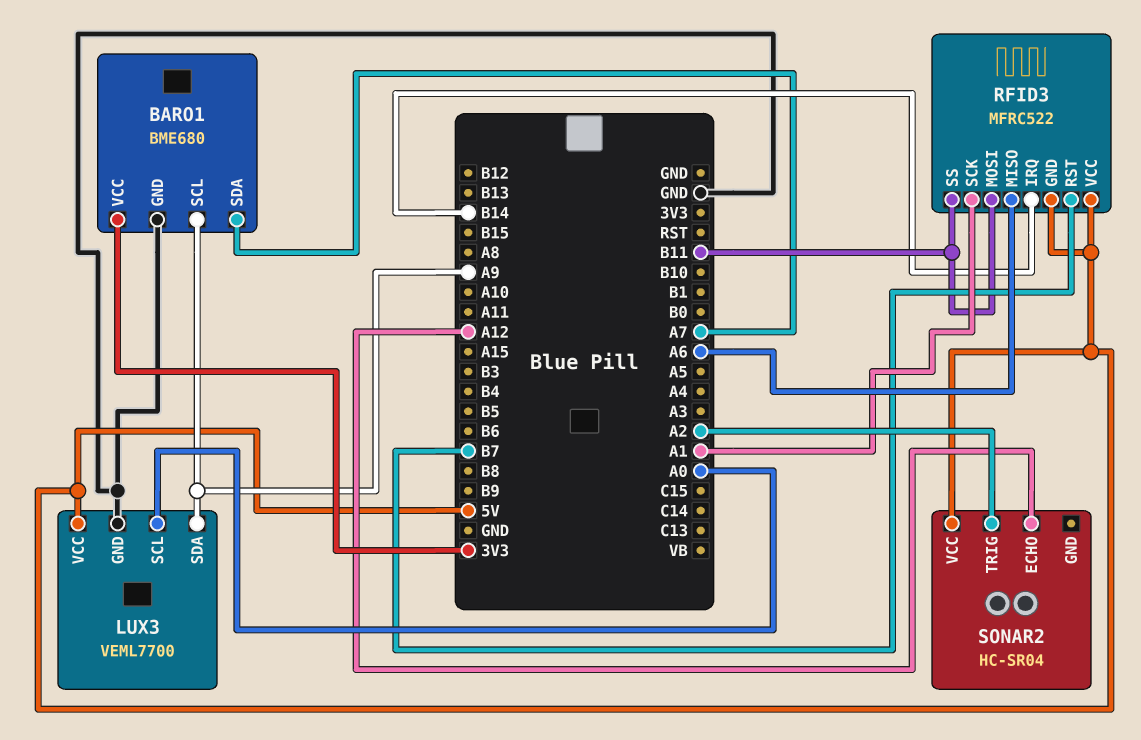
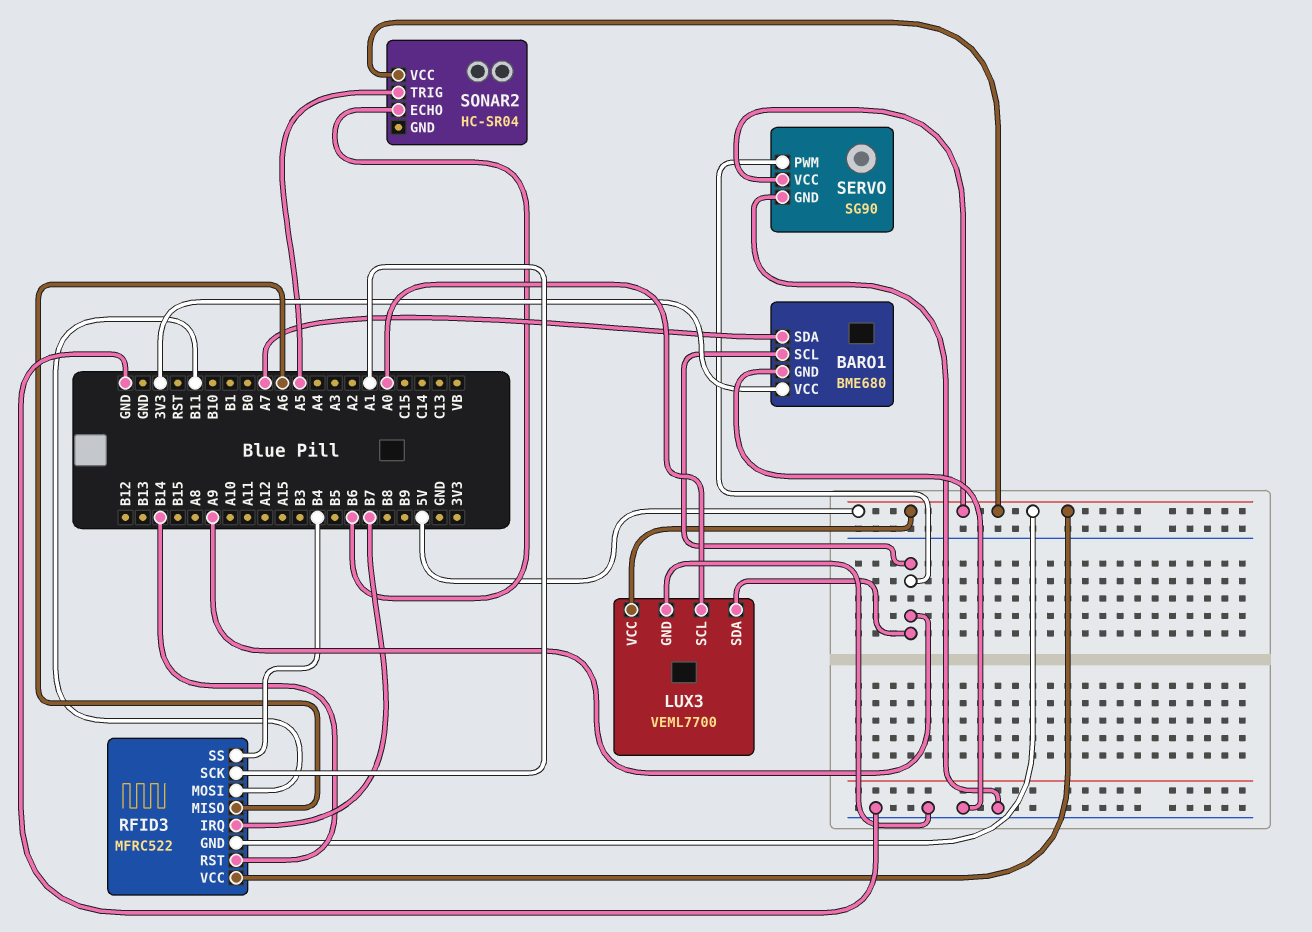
RFID3 pin IRQ: B14 -> B7
RFID3 pin RST: B7 -> B14
RFID3 pin SS: B11 -> B4
SERVO: none -> SG90
SERVO pin GND: none -> GND
SERVO pin PWM: none -> A9
SERVO pin VCC: none -> 5V
SONAR2 pin ECHO: A12 -> B6
SONAR2 pin TRIG: A2 -> A5

